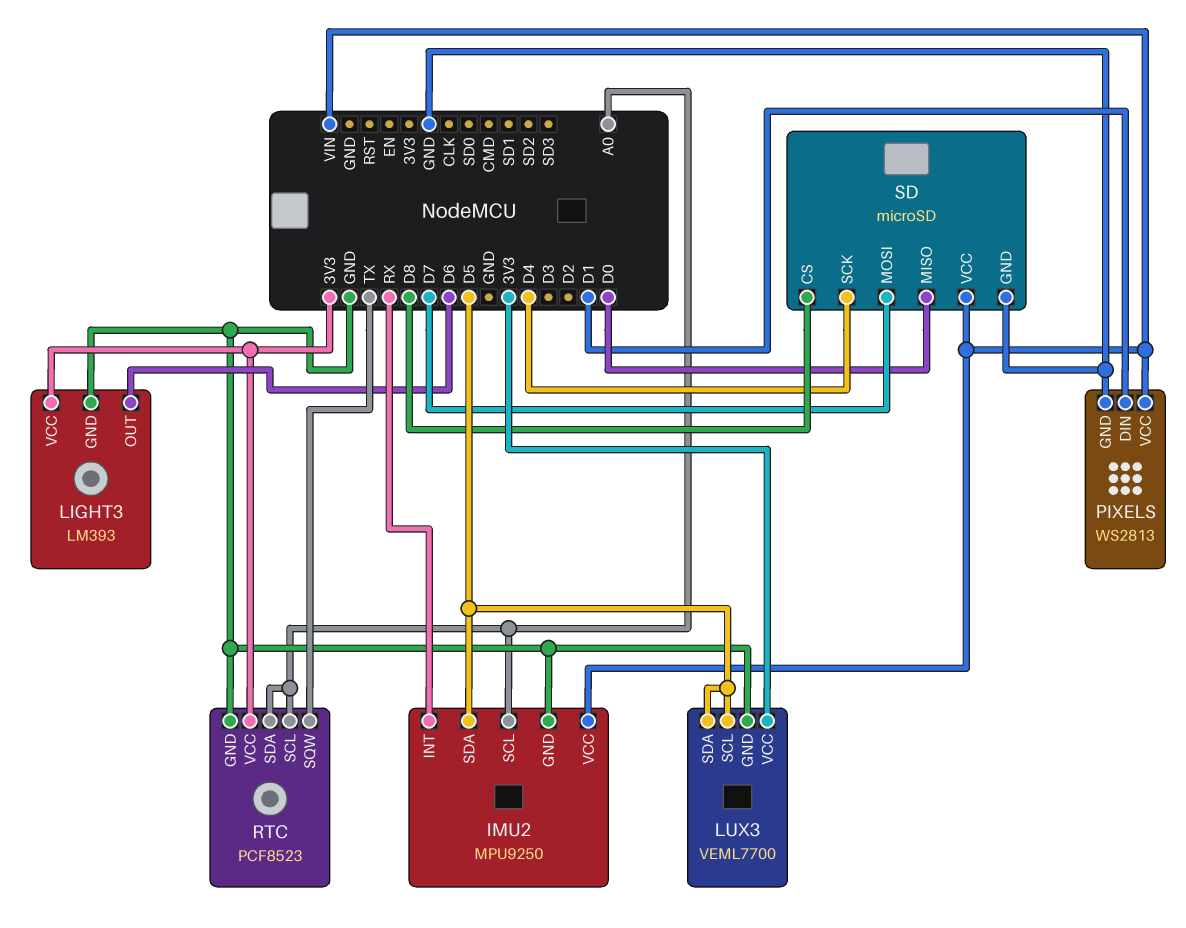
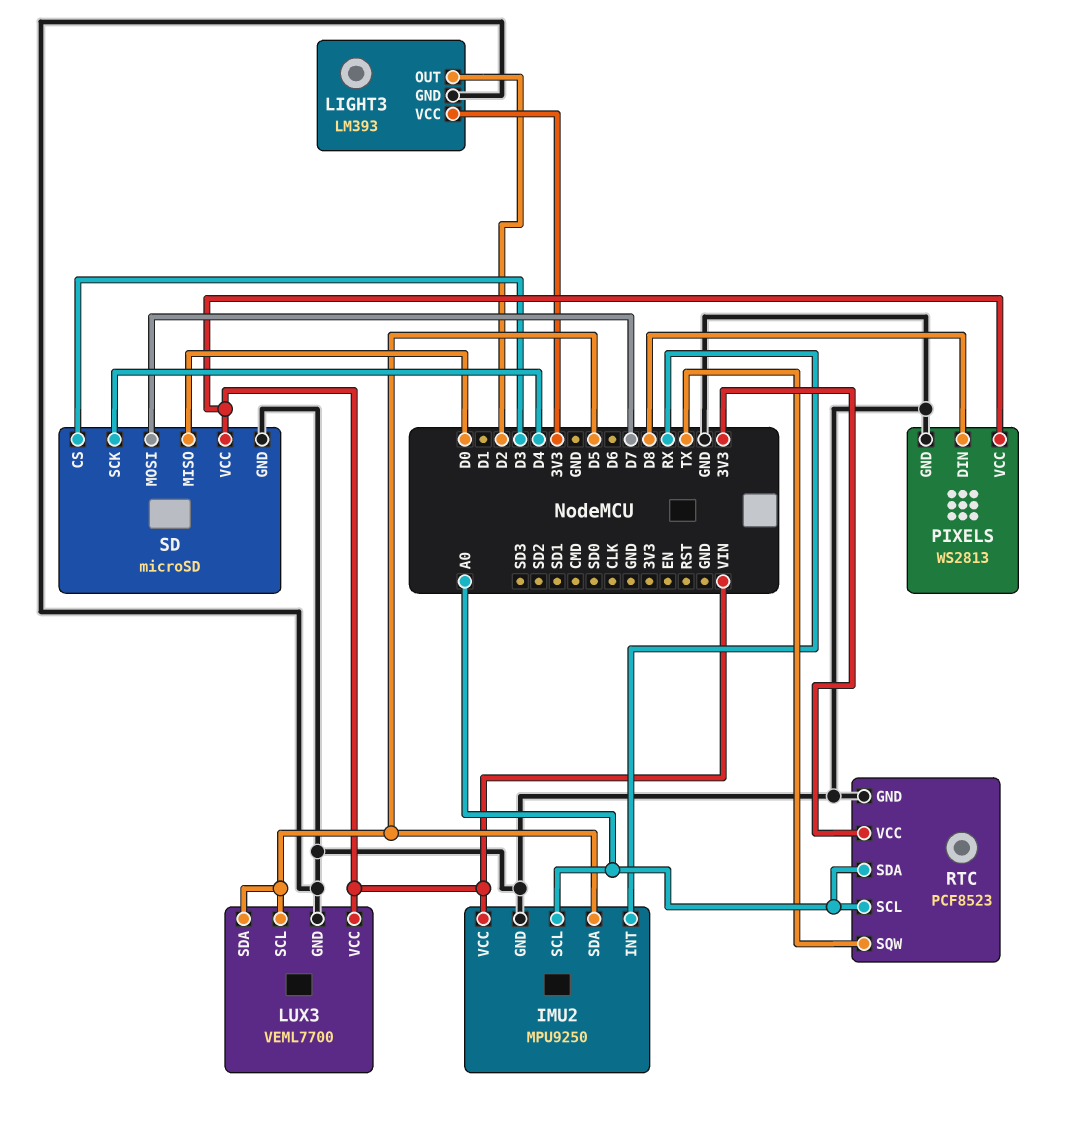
LIGHT3 pin OUT: D6 -> D2
LUX3 pin VCC: 3V3 -> VIN
PIXELS pin DIN: D1 -> D8
SD pin CS: D8 -> D3

